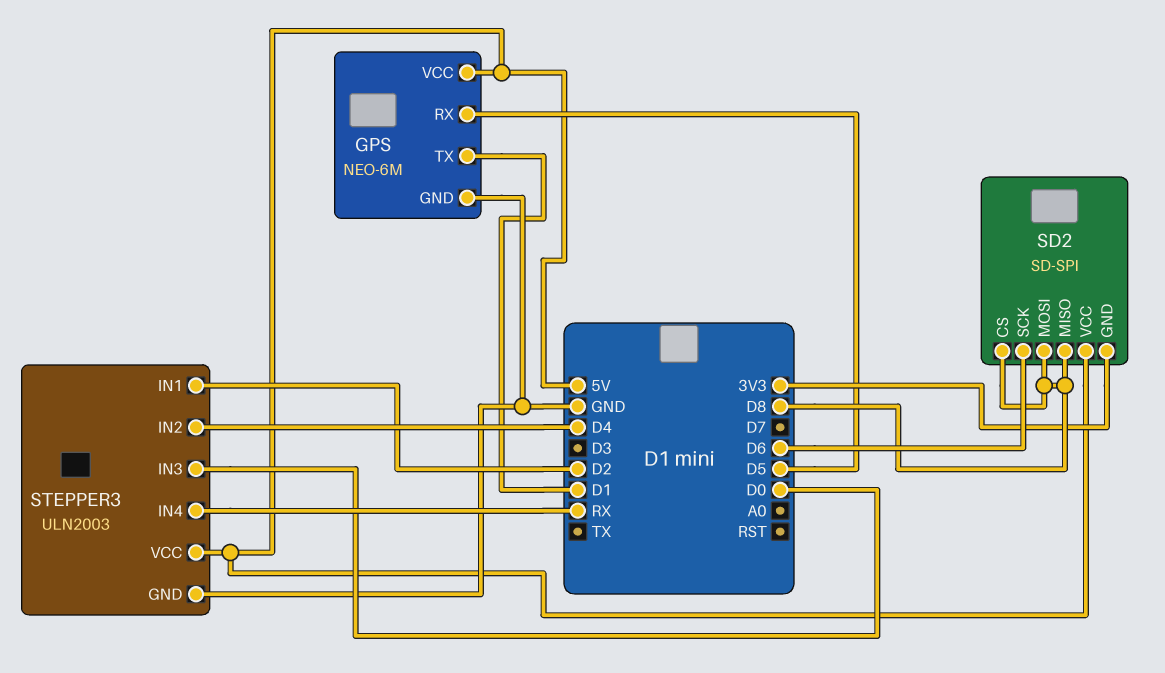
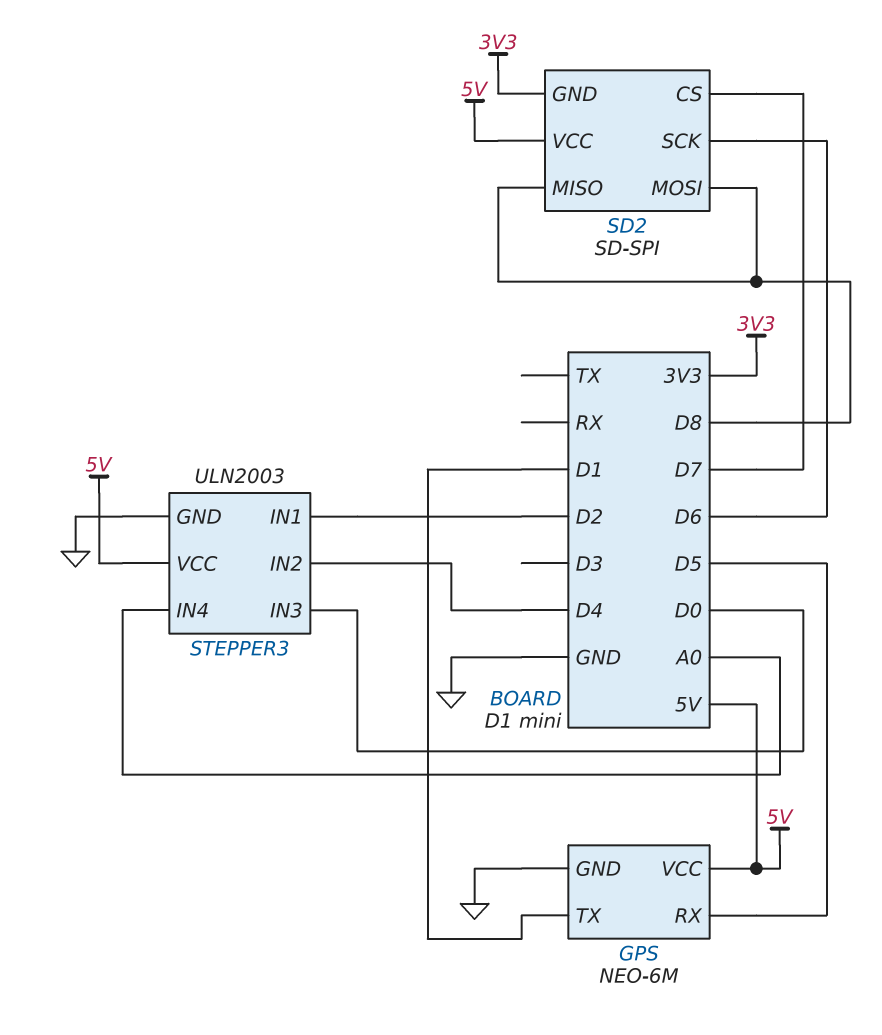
SD2 pin CS: D8 -> D7
STEPPER3 pin IN4: RX -> A0

